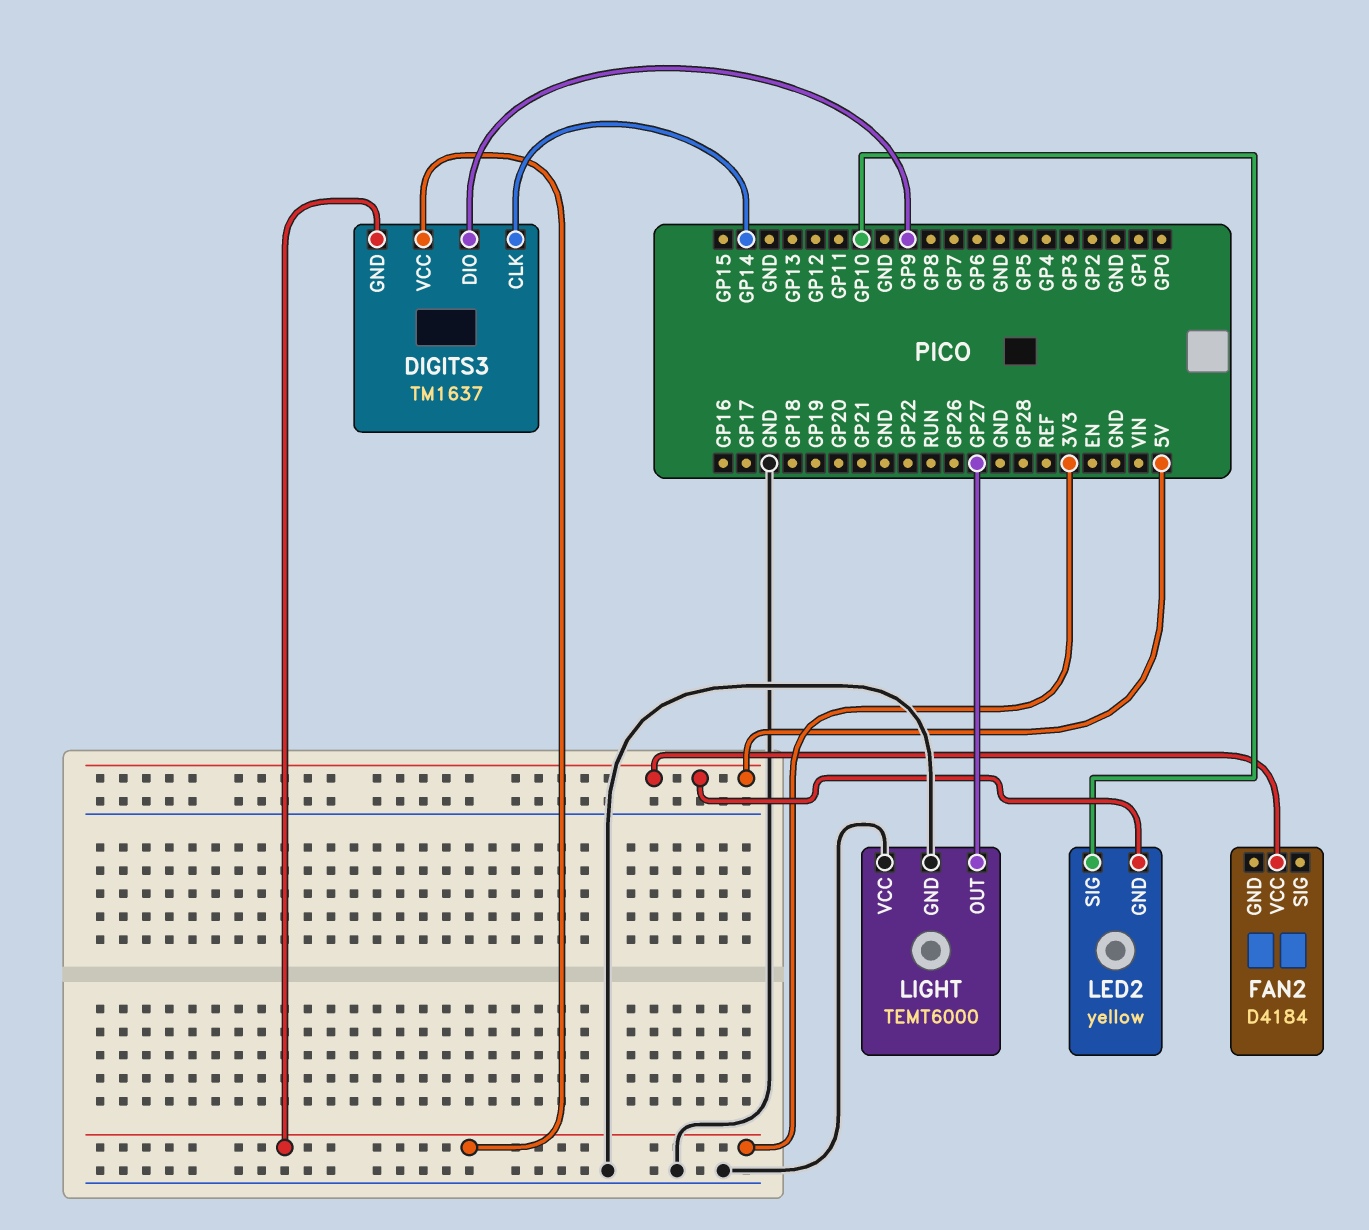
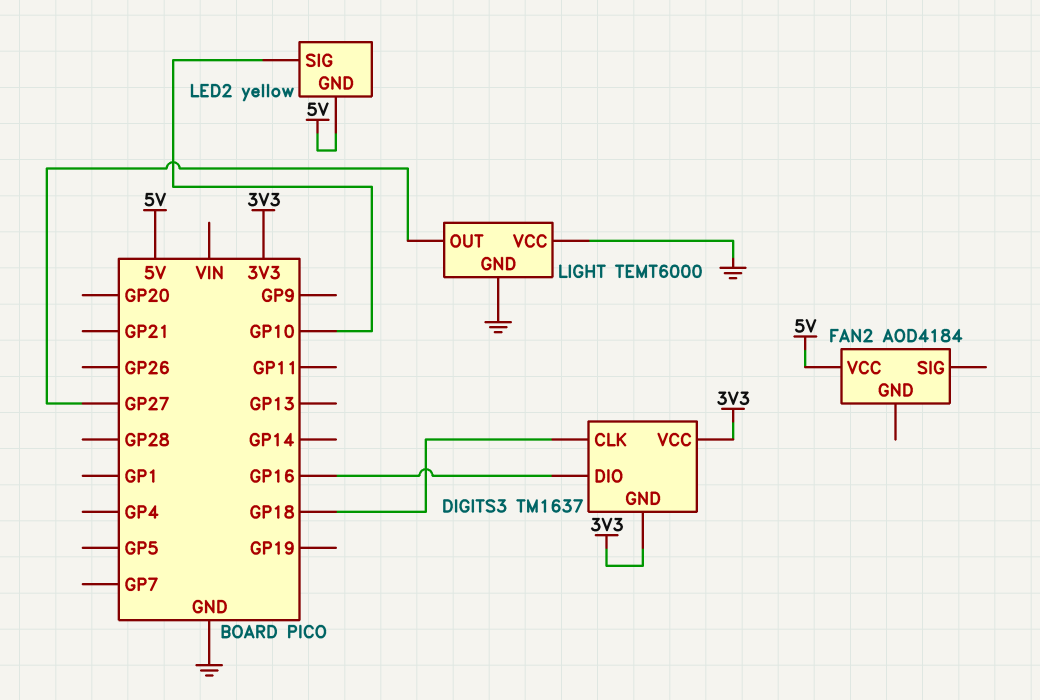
DIGITS3 pin CLK: GP14 -> GP18
DIGITS3 pin DIO: GP9 -> GP16
FAN2: D4184 -> AOD4184

